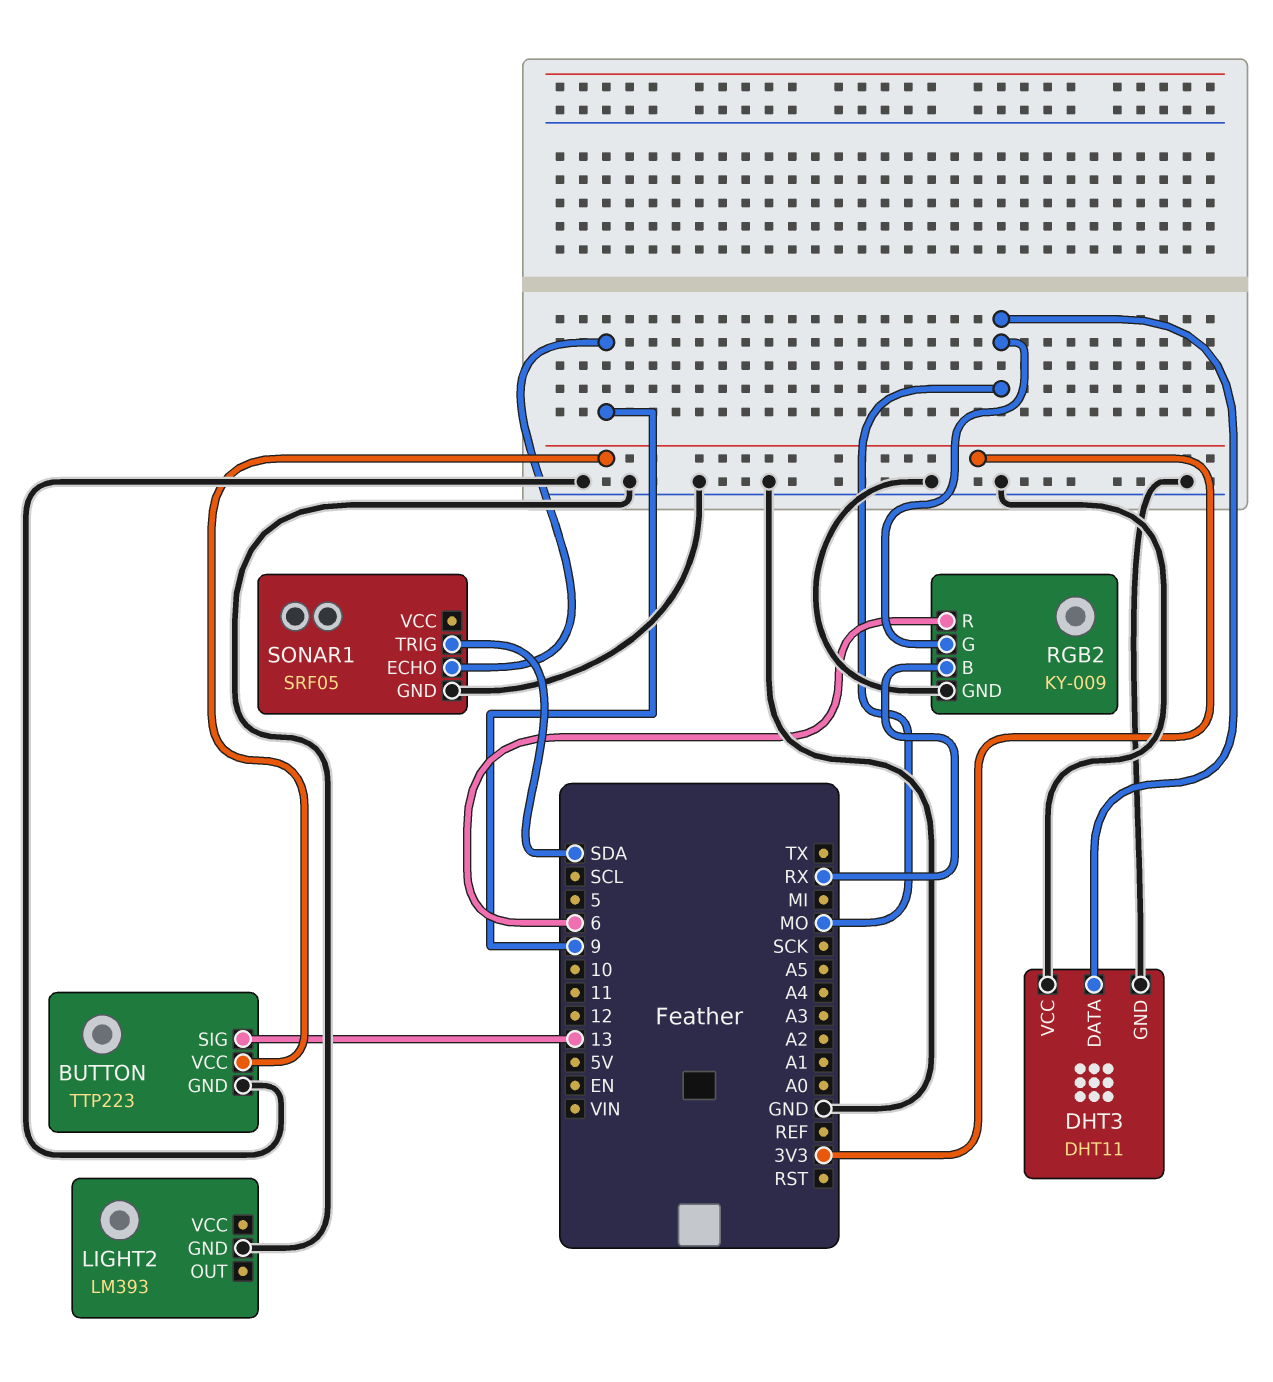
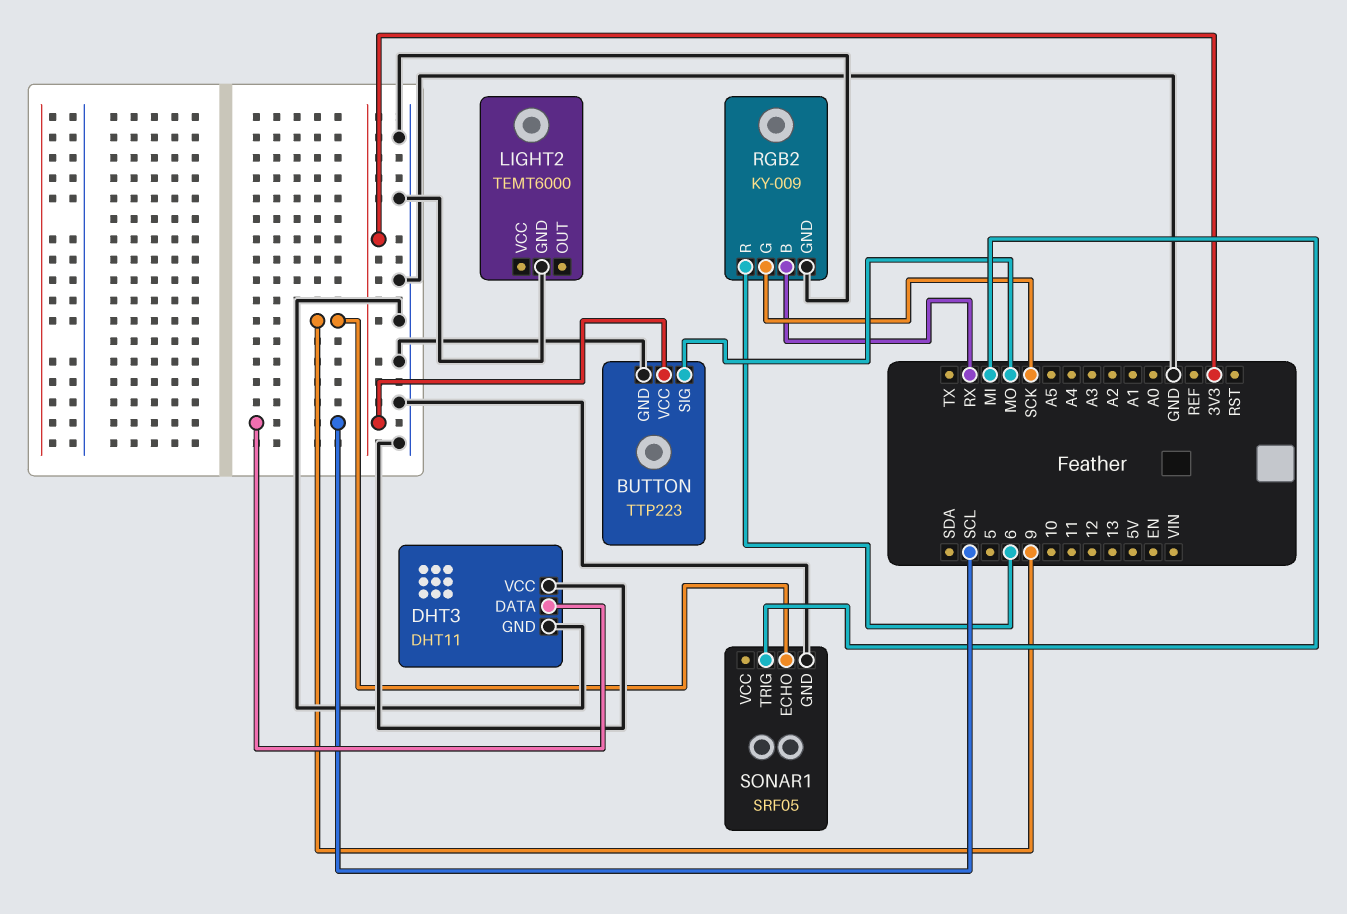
BUTTON pin SIG: 13 -> MO
DHT3 pin DATA: MO -> SCL
LIGHT2: LM393 -> TEMT6000
RGB2 pin G: MO -> SCK
SONAR1 pin TRIG: SDA -> MI

